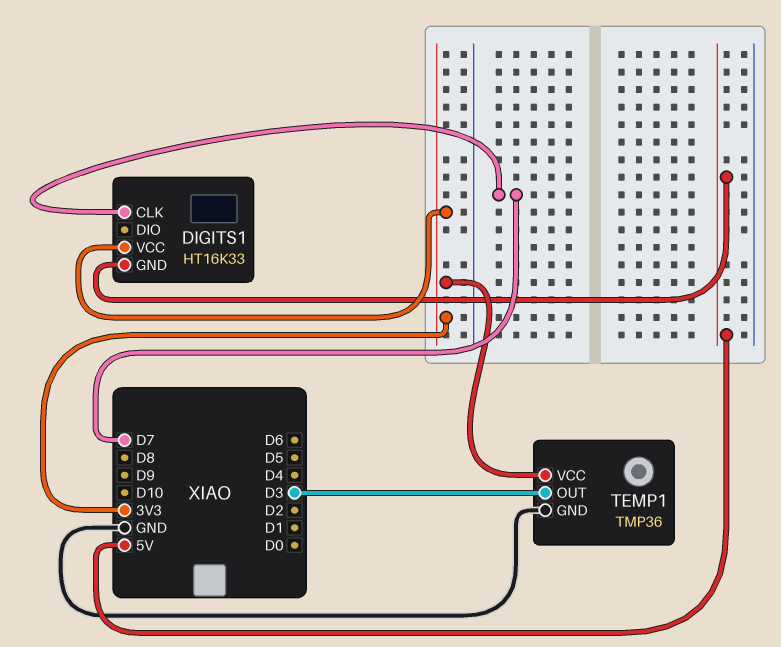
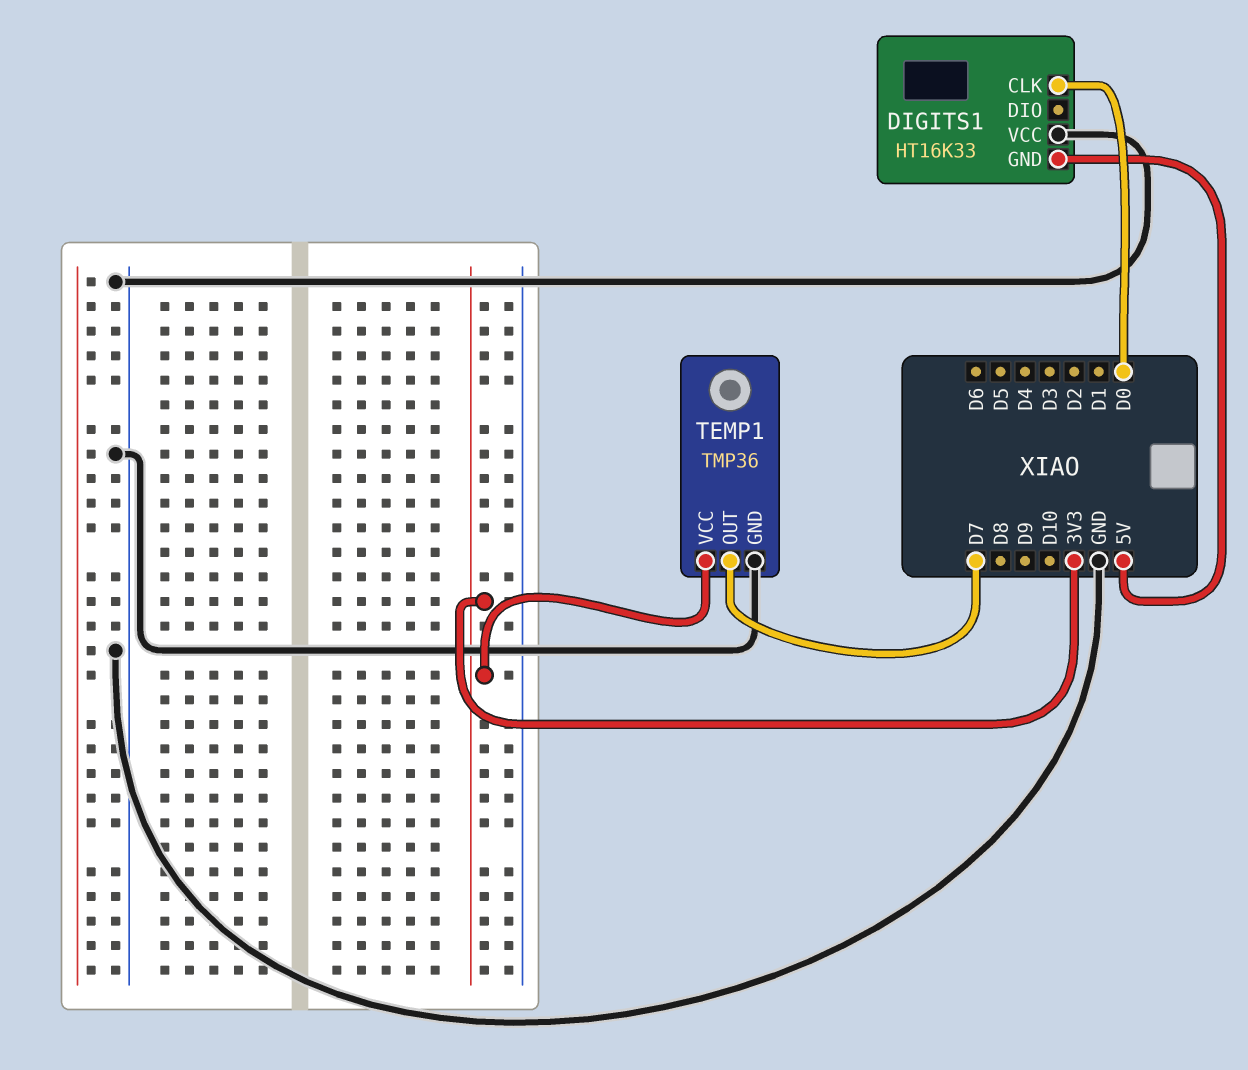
DIGITS1 pin CLK: D7 -> D0
DIGITS1 pin VCC: 3V3 -> GND
TEMP1 pin OUT: D3 -> D7

